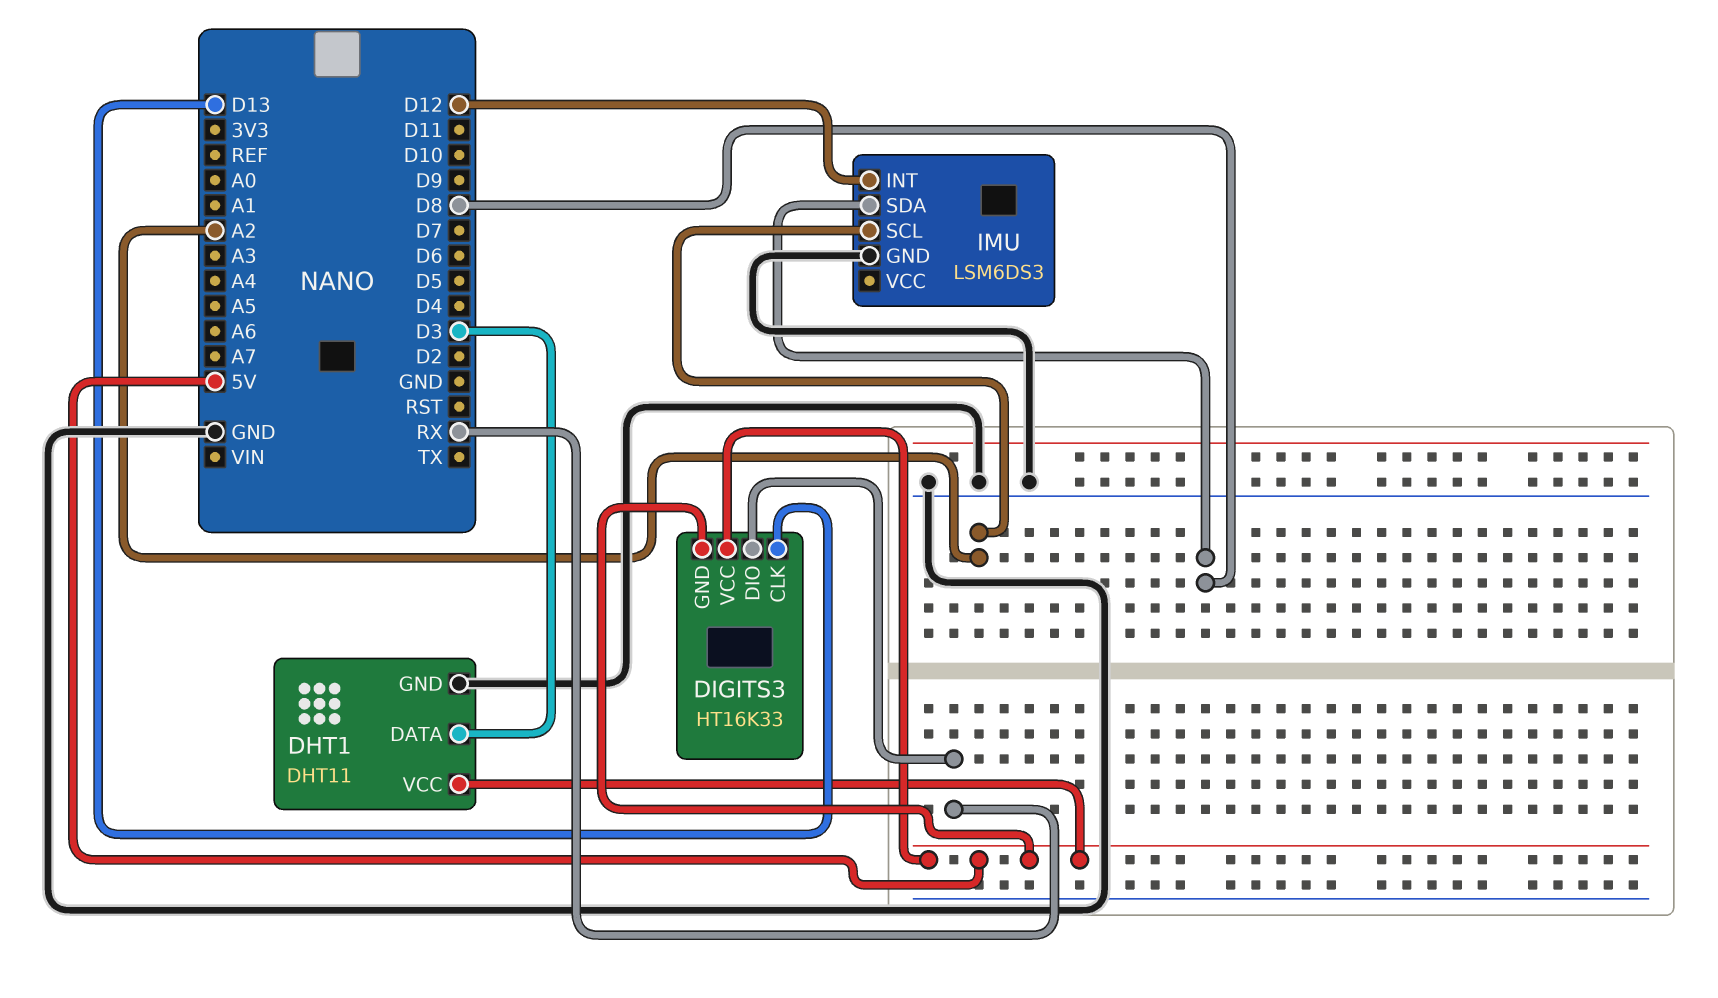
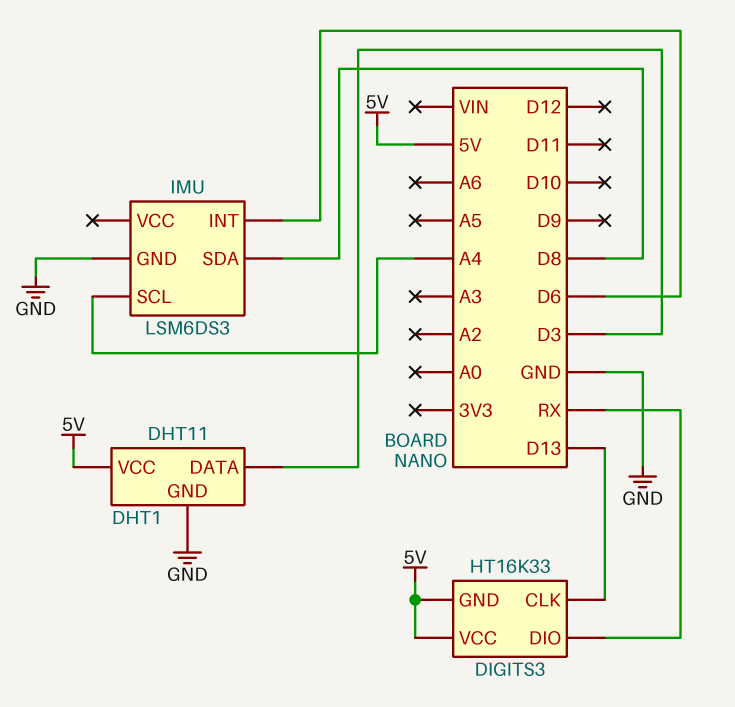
IMU pin INT: D12 -> D6
IMU pin SCL: A2 -> A4

